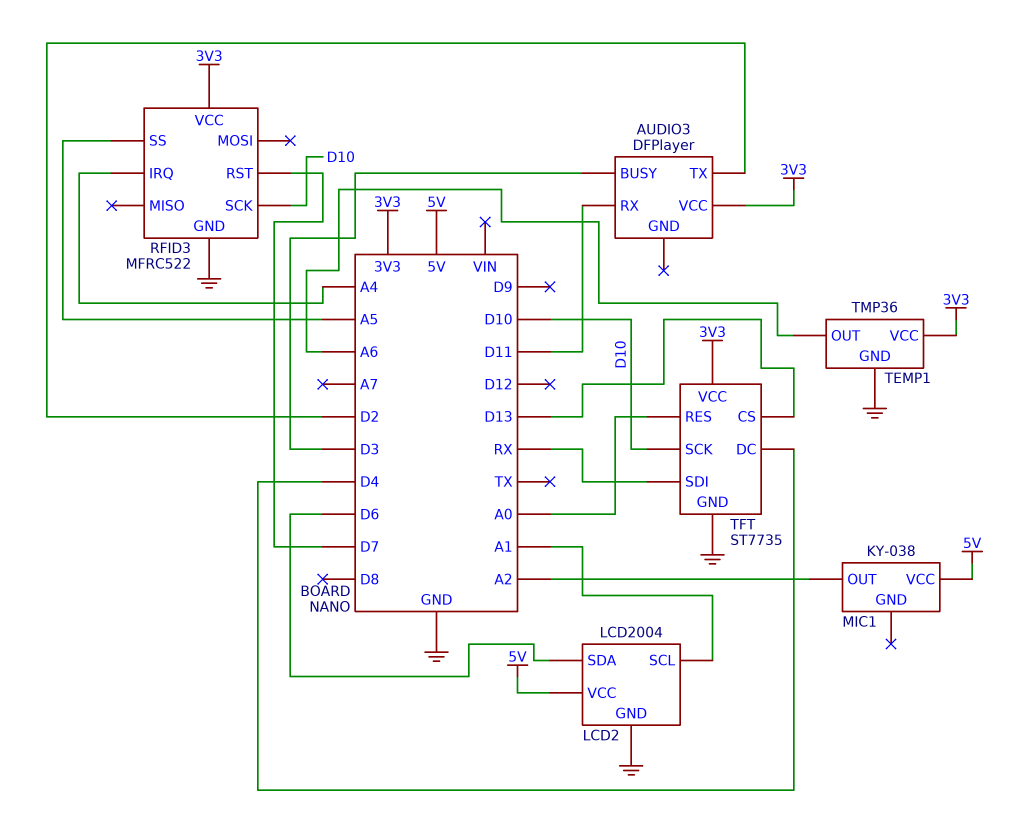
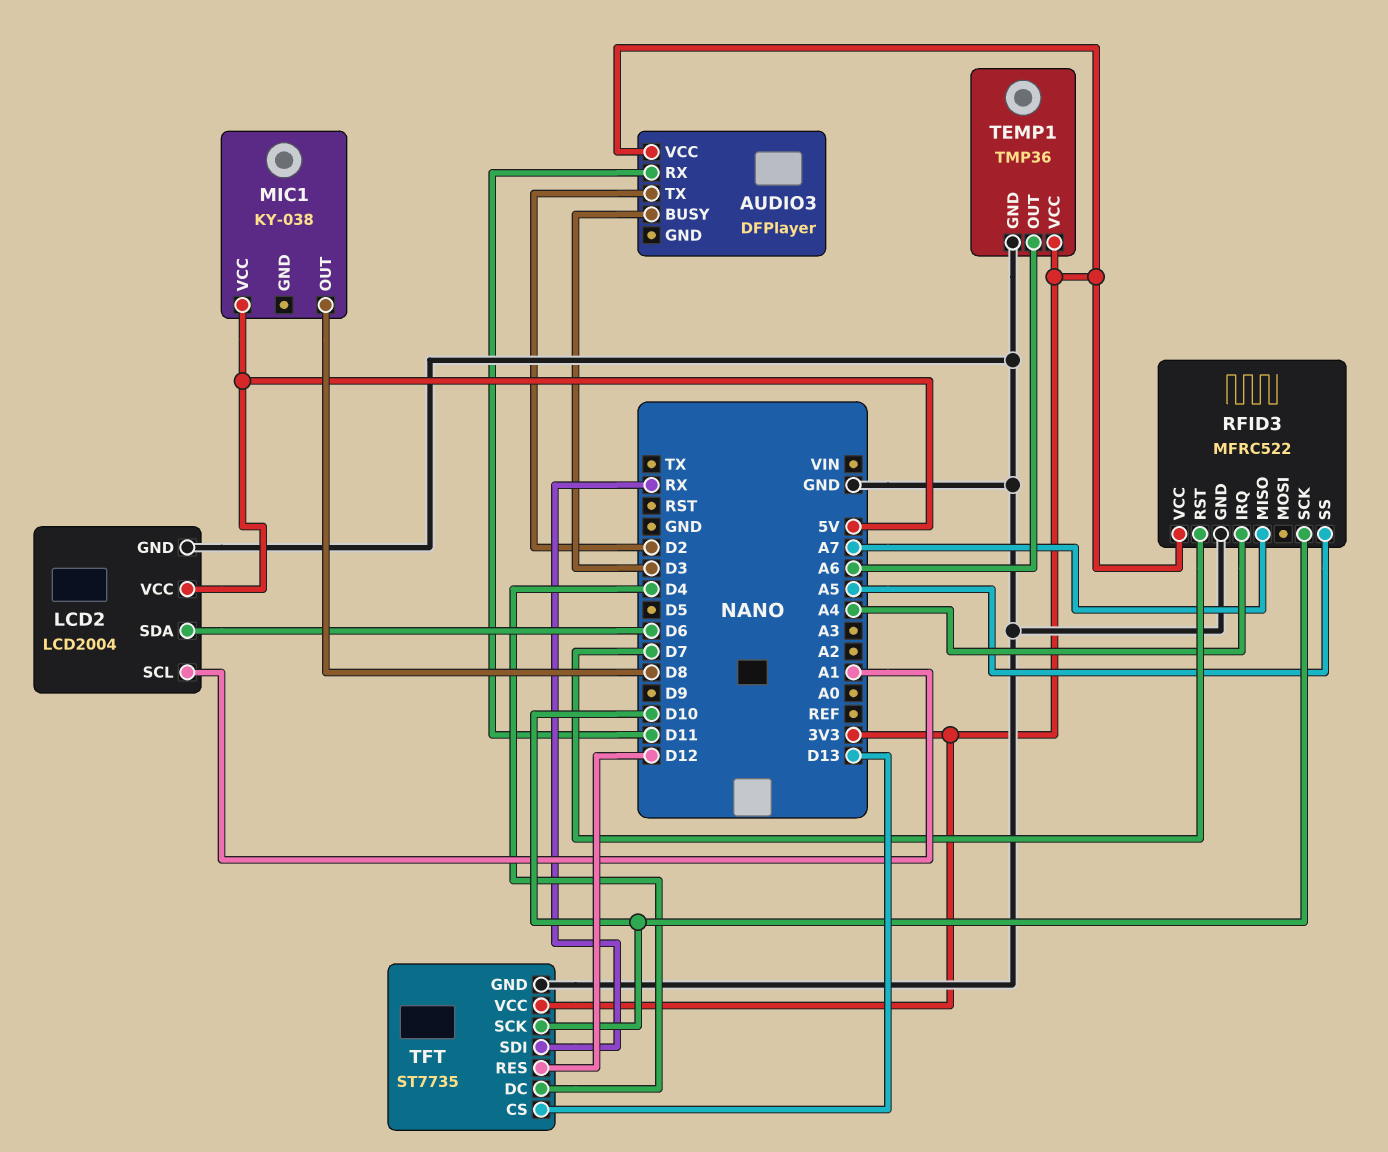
MIC1 pin OUT: A2 -> D8
RFID3 pin MISO: none -> A7
TFT pin RES: A0 -> D12

